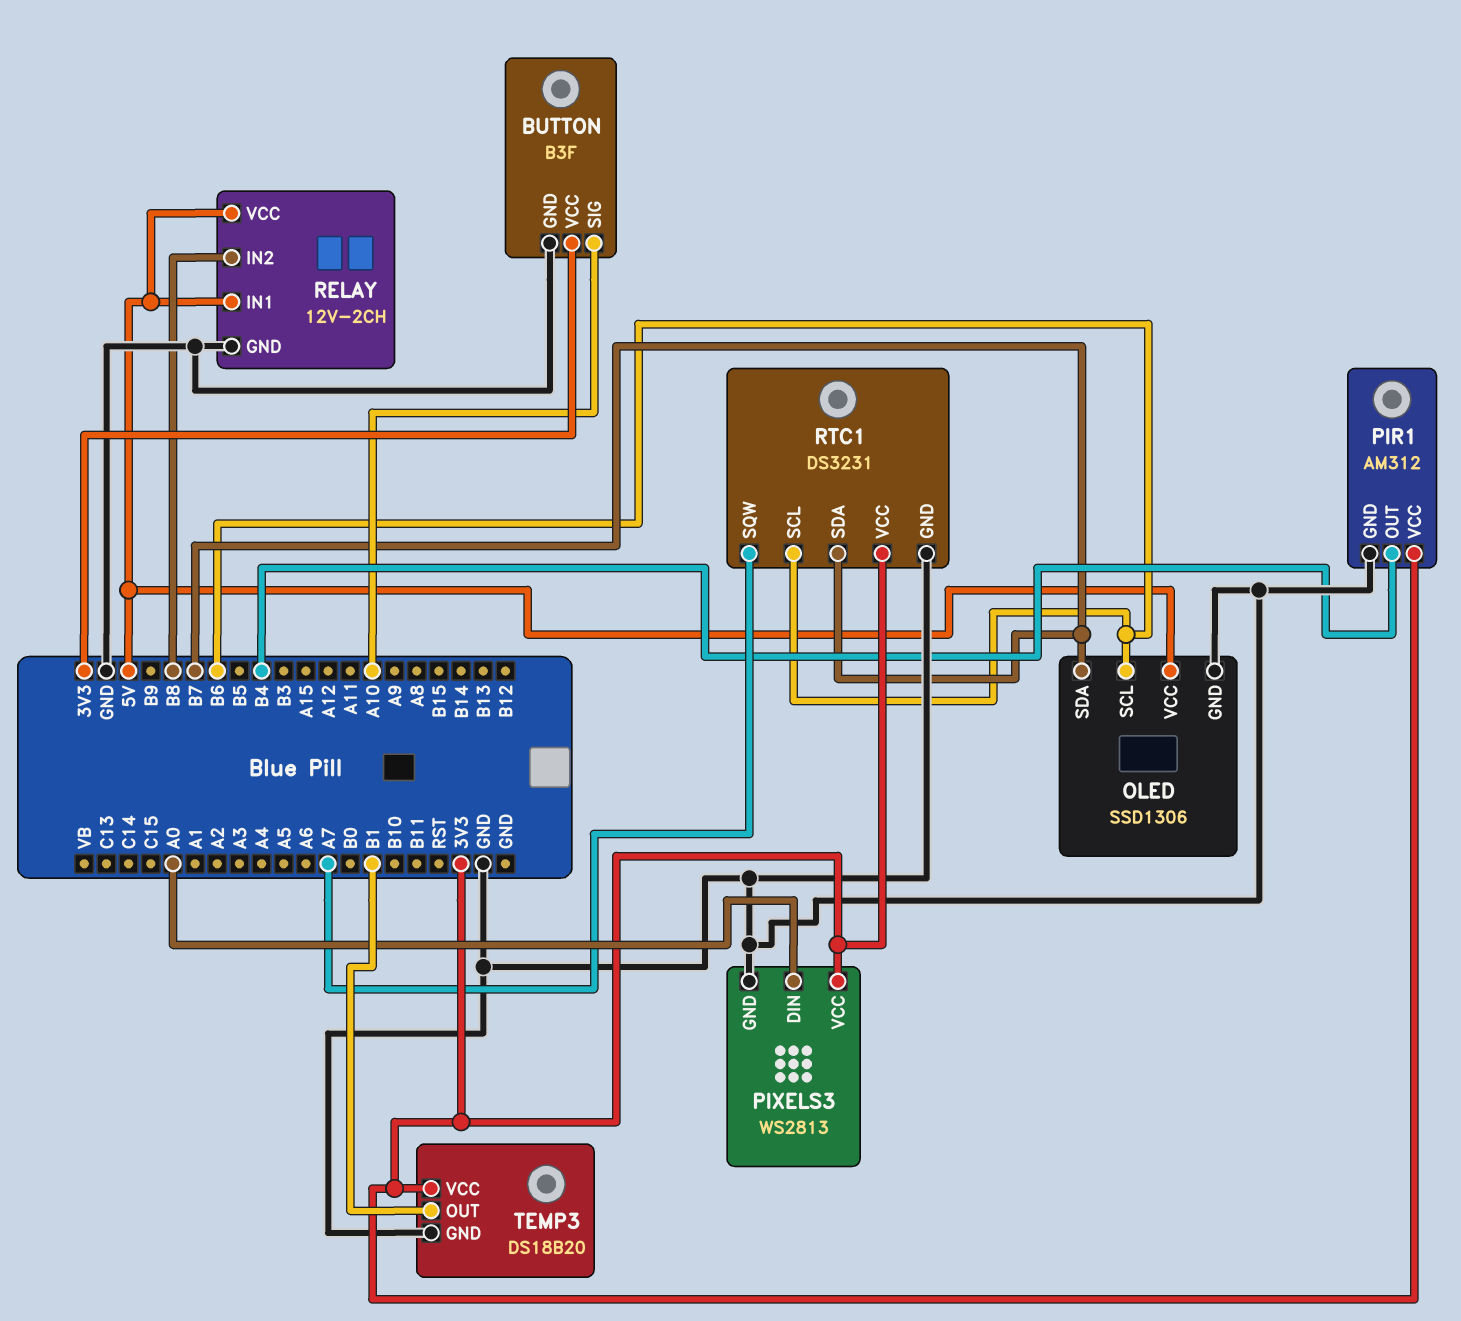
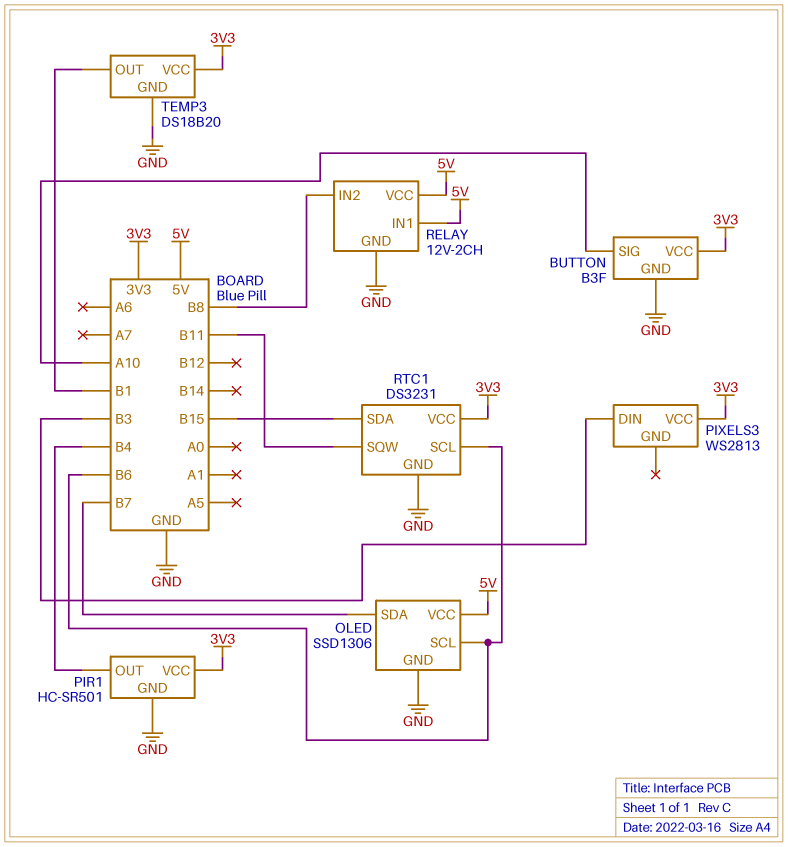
PIR1: AM312 -> HC-SR501
PIXELS3 pin DIN: A0 -> B3
PIXELS3 pin GND: GND -> none
RTC1 pin SDA: B7 -> B15
RTC1 pin SQW: A7 -> B11

